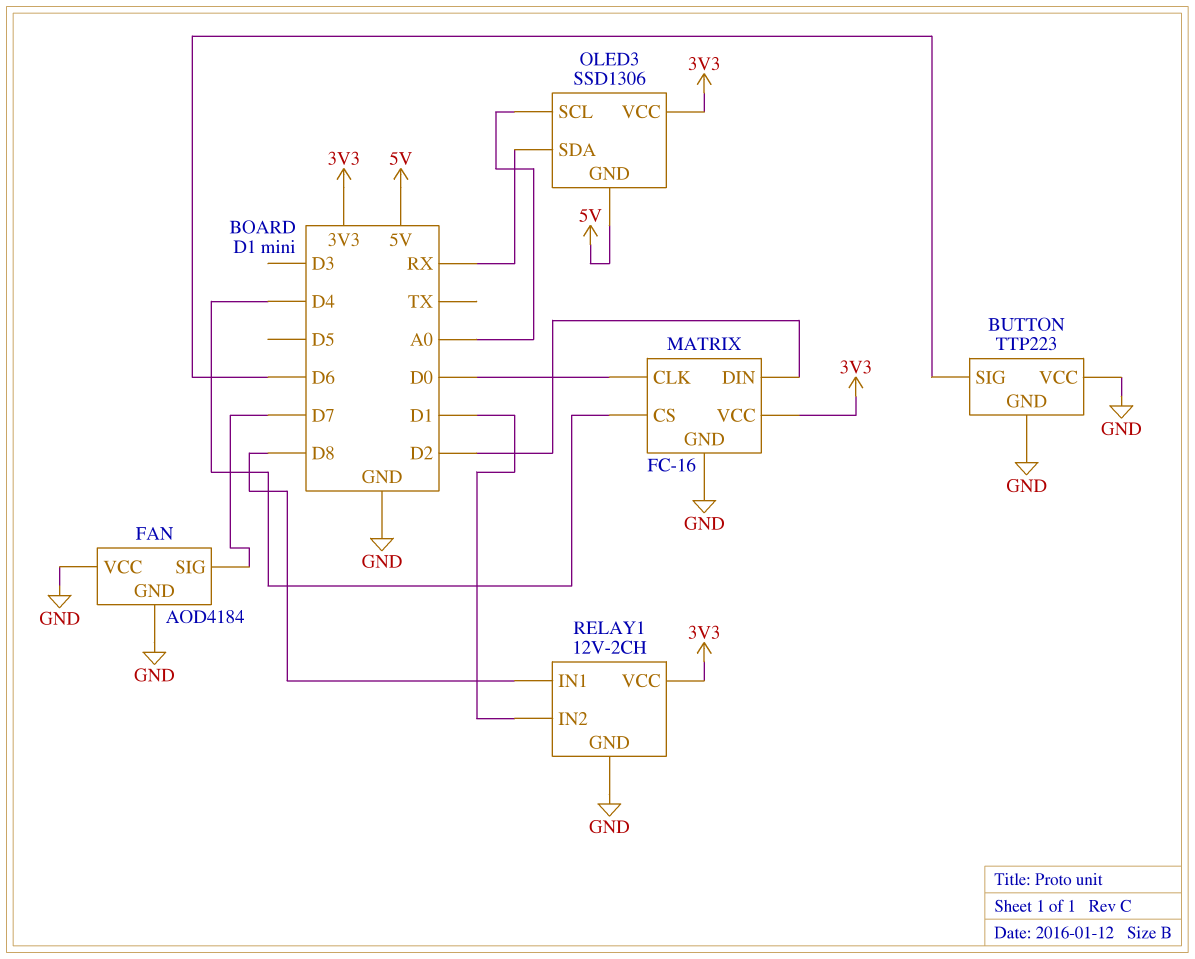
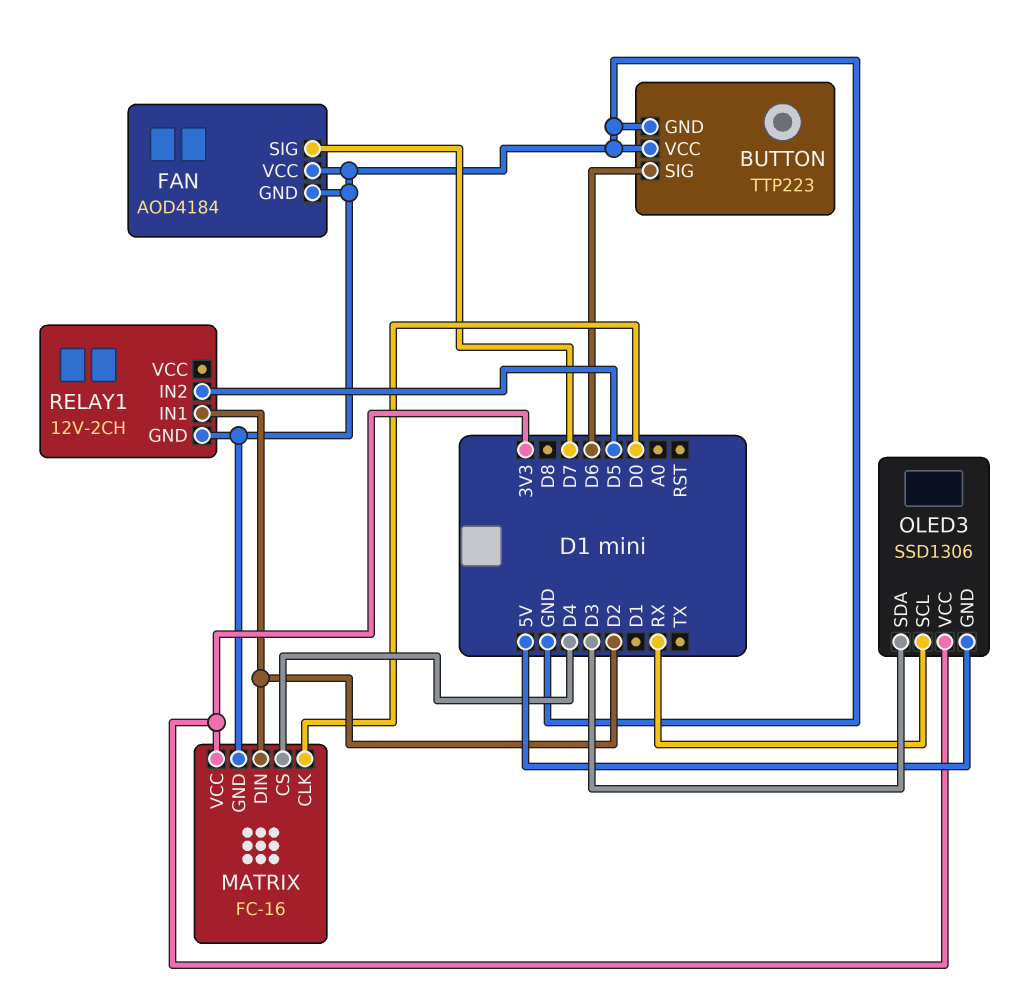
OLED3 pin SCL: A0 -> RX
OLED3 pin SDA: RX -> D3
RELAY1 pin IN1: D8 -> D2
RELAY1 pin IN2: D1 -> D5
RELAY1 pin VCC: 3V3 -> none

